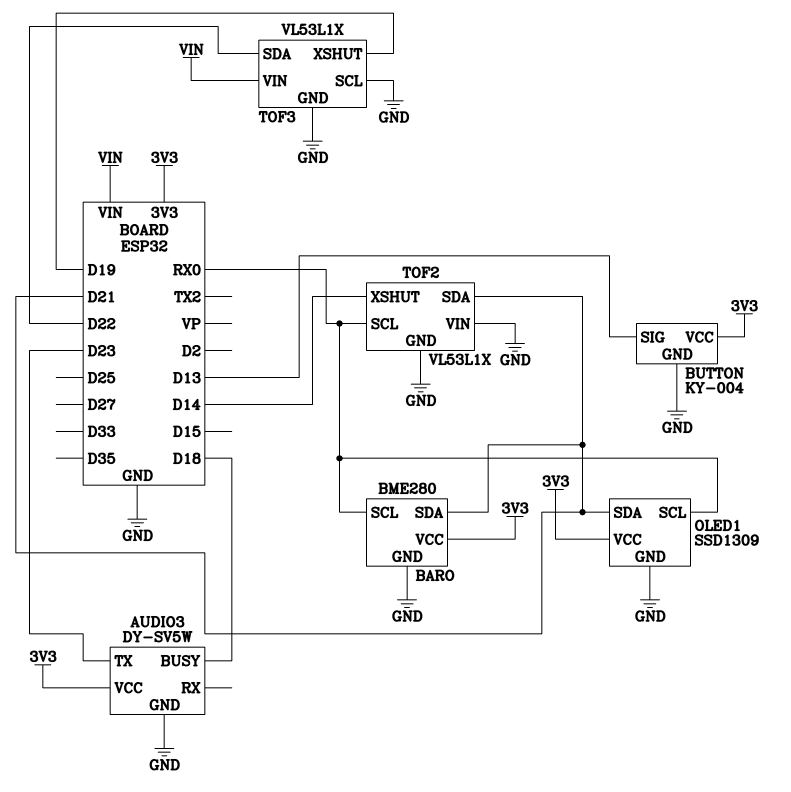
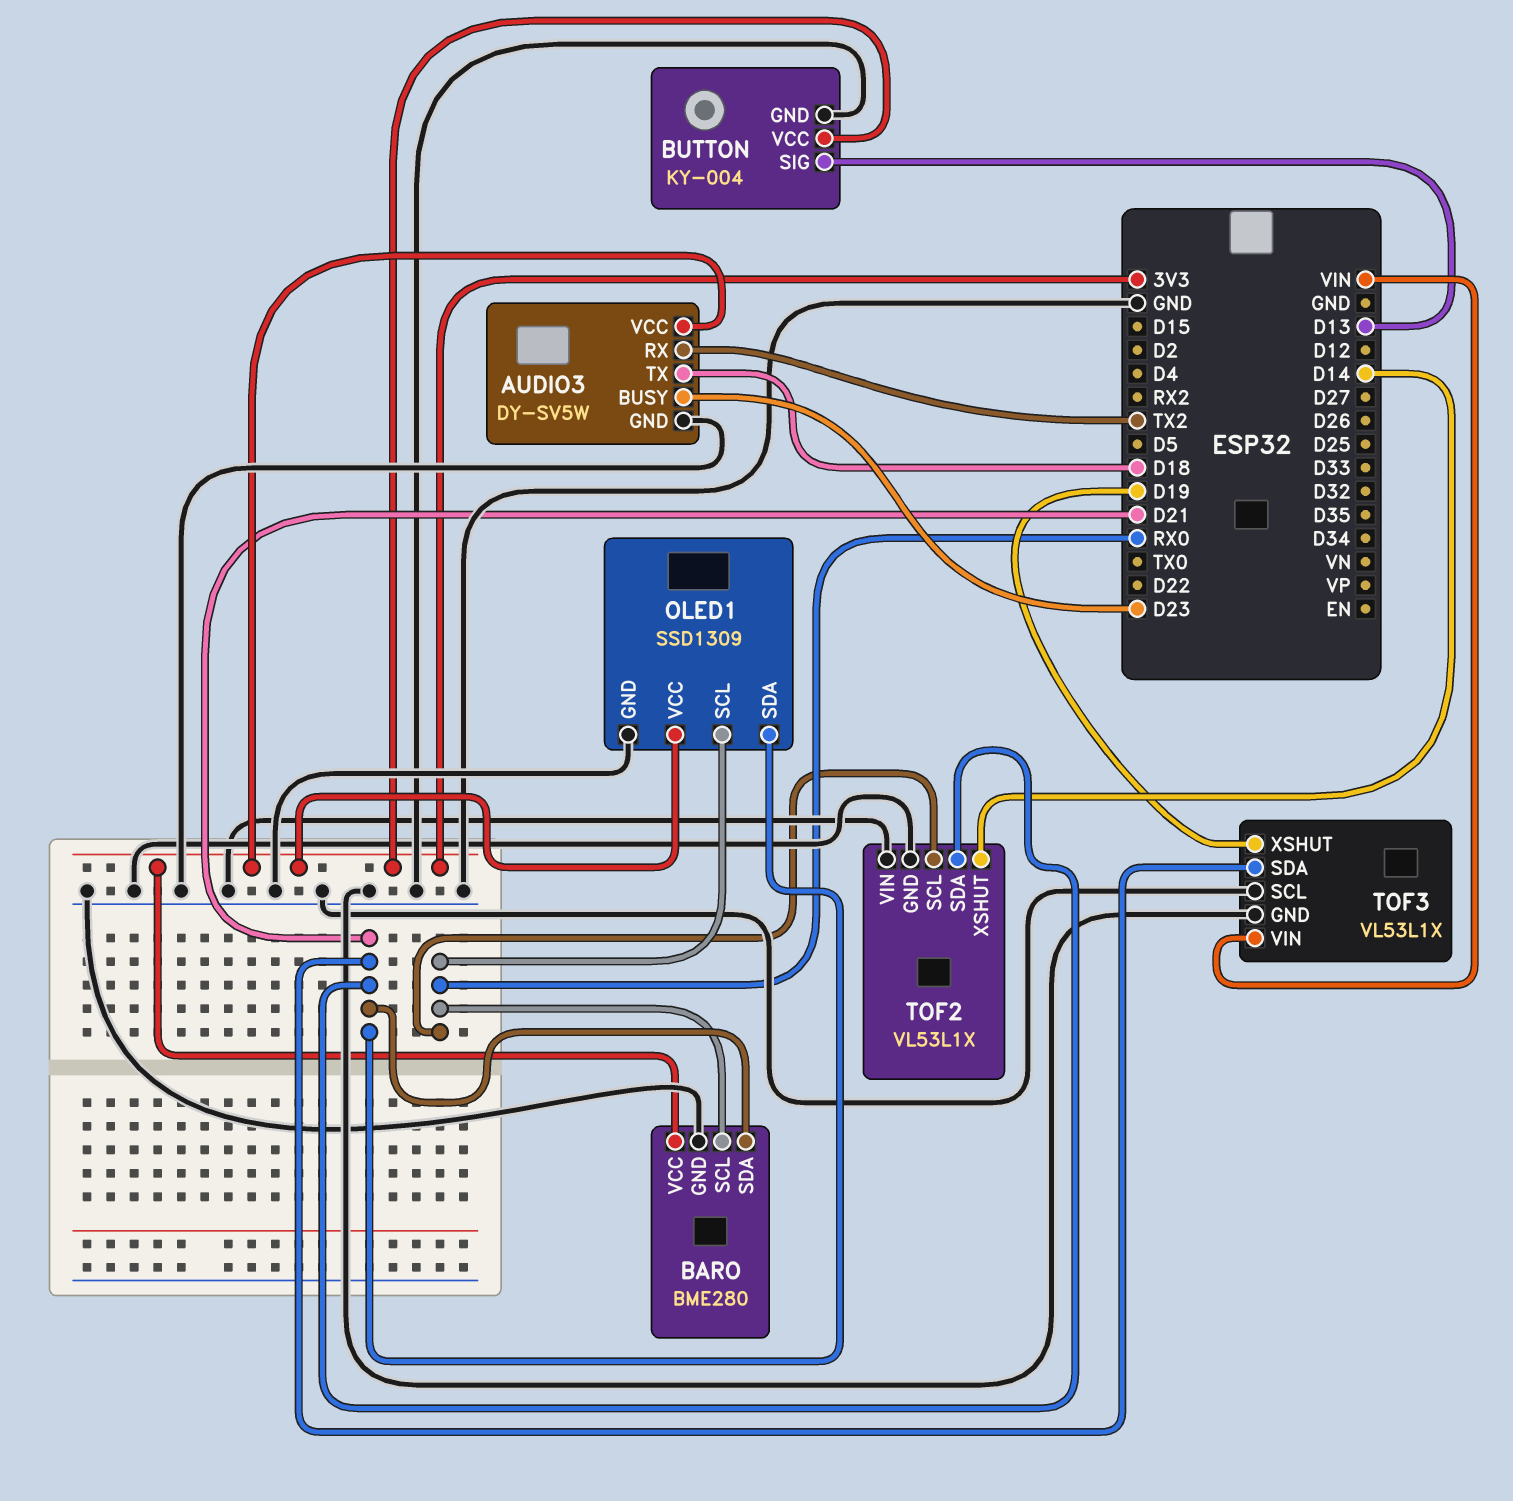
AUDIO3 pin BUSY: D18 -> D23
AUDIO3 pin RX: none -> TX2
AUDIO3 pin TX: D23 -> D18
TOF3 pin SDA: D22 -> D21

